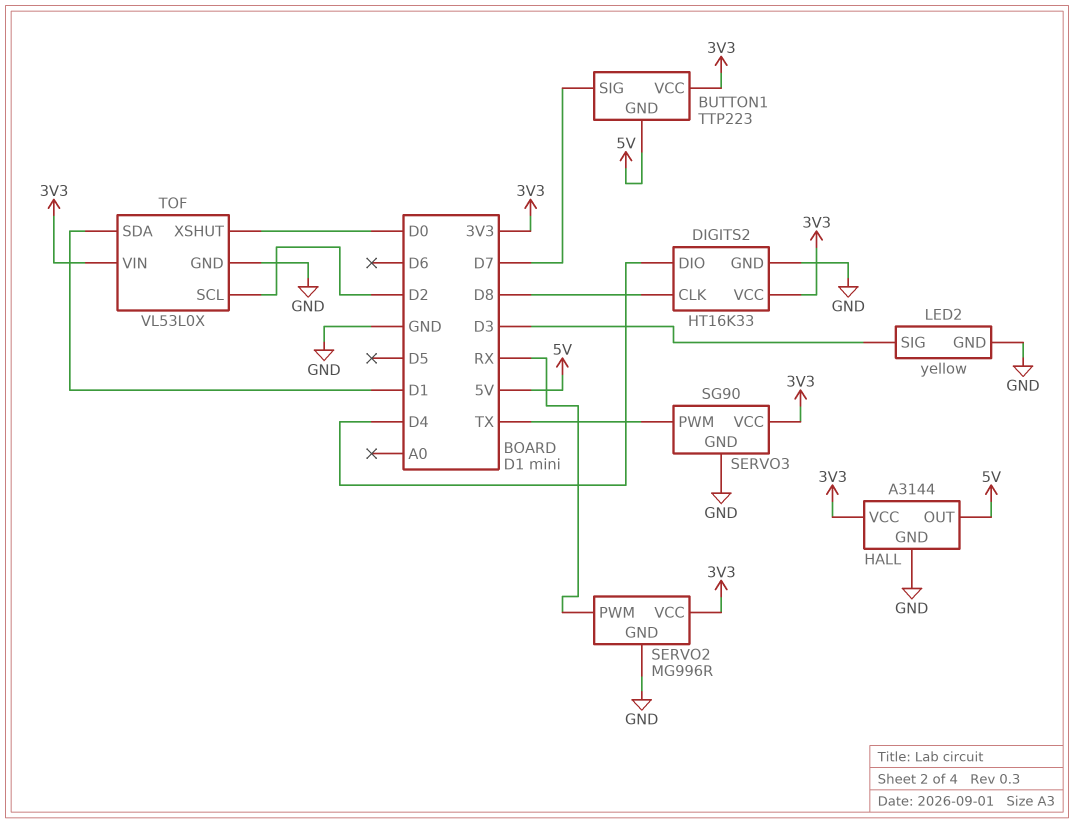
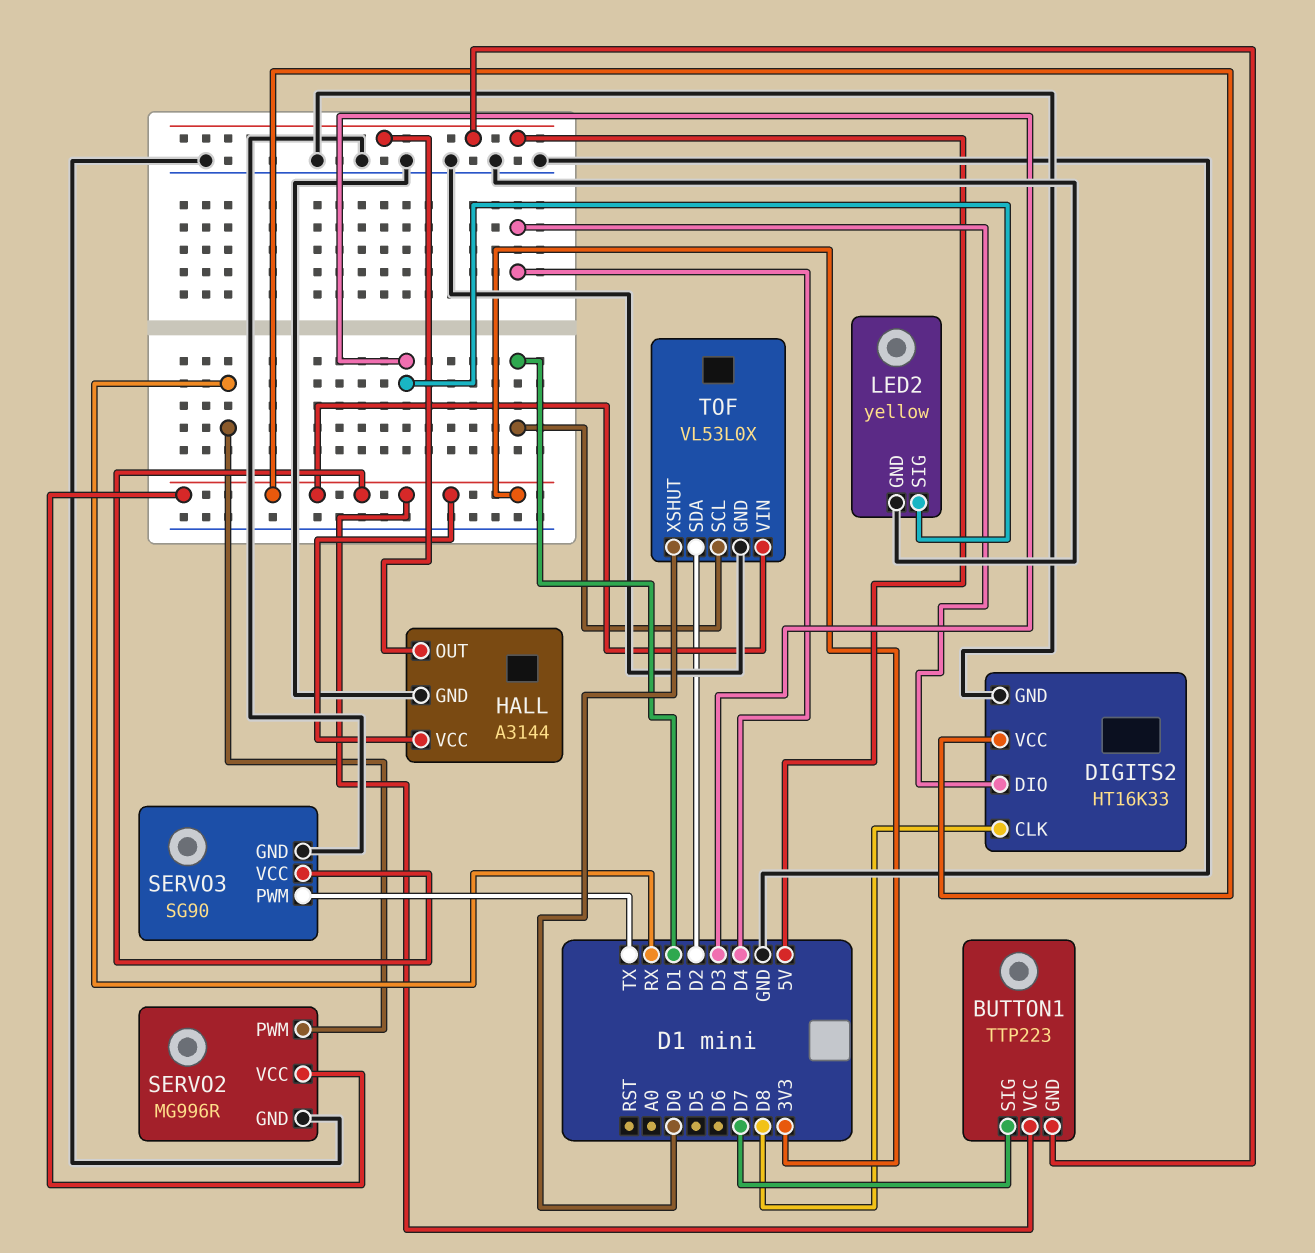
TOF pin SCL: D2 -> D1
TOF pin SDA: D1 -> D2

